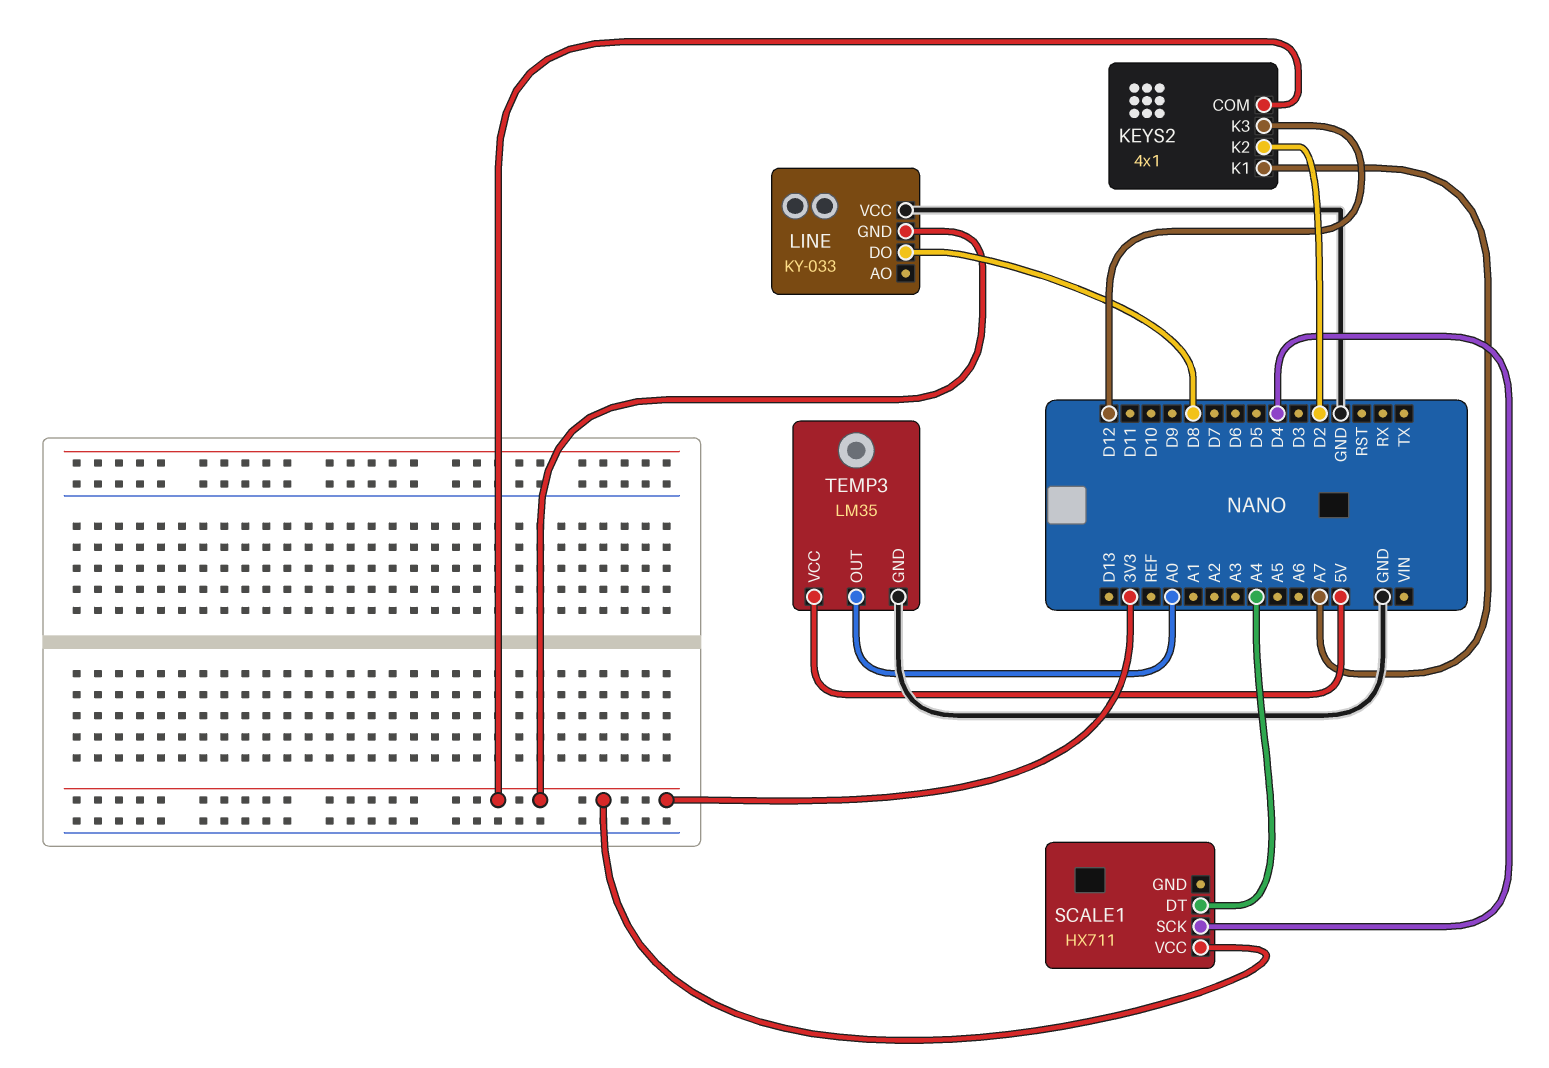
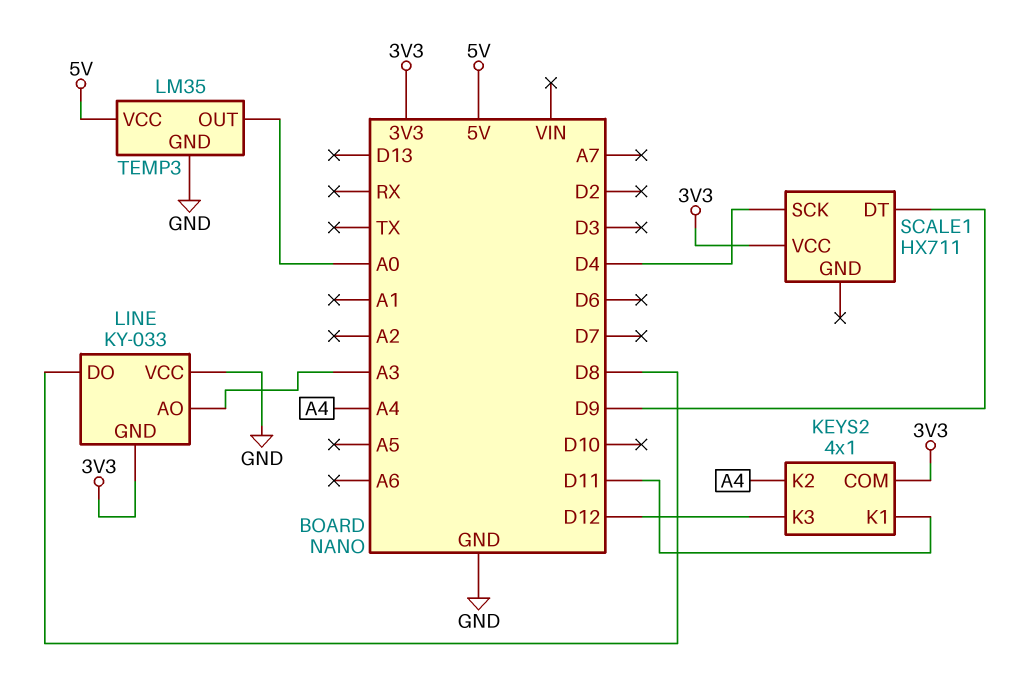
KEYS2 pin K1: A7 -> D11
KEYS2 pin K2: D2 -> A4
LINE pin AO: none -> A3
SCALE1 pin DT: A4 -> D9

